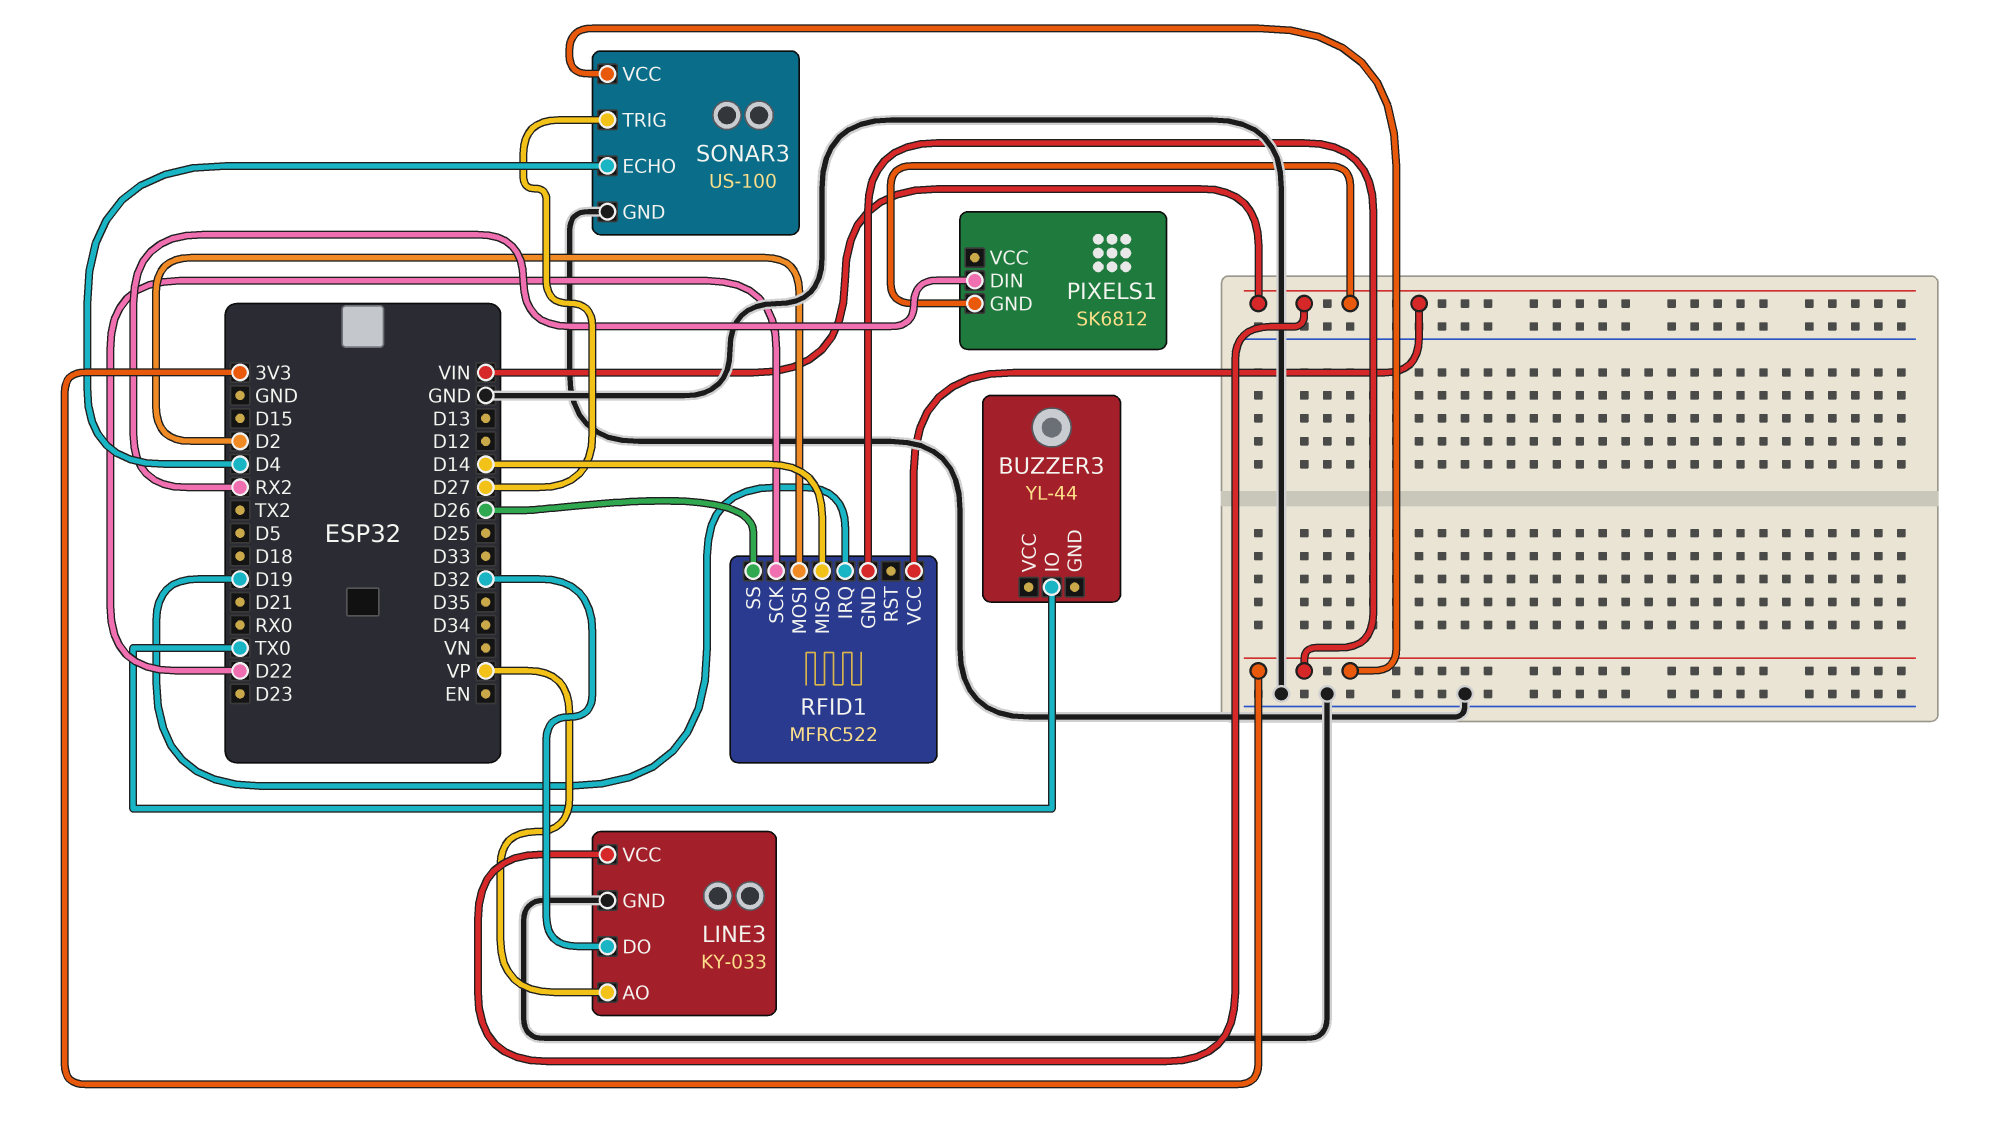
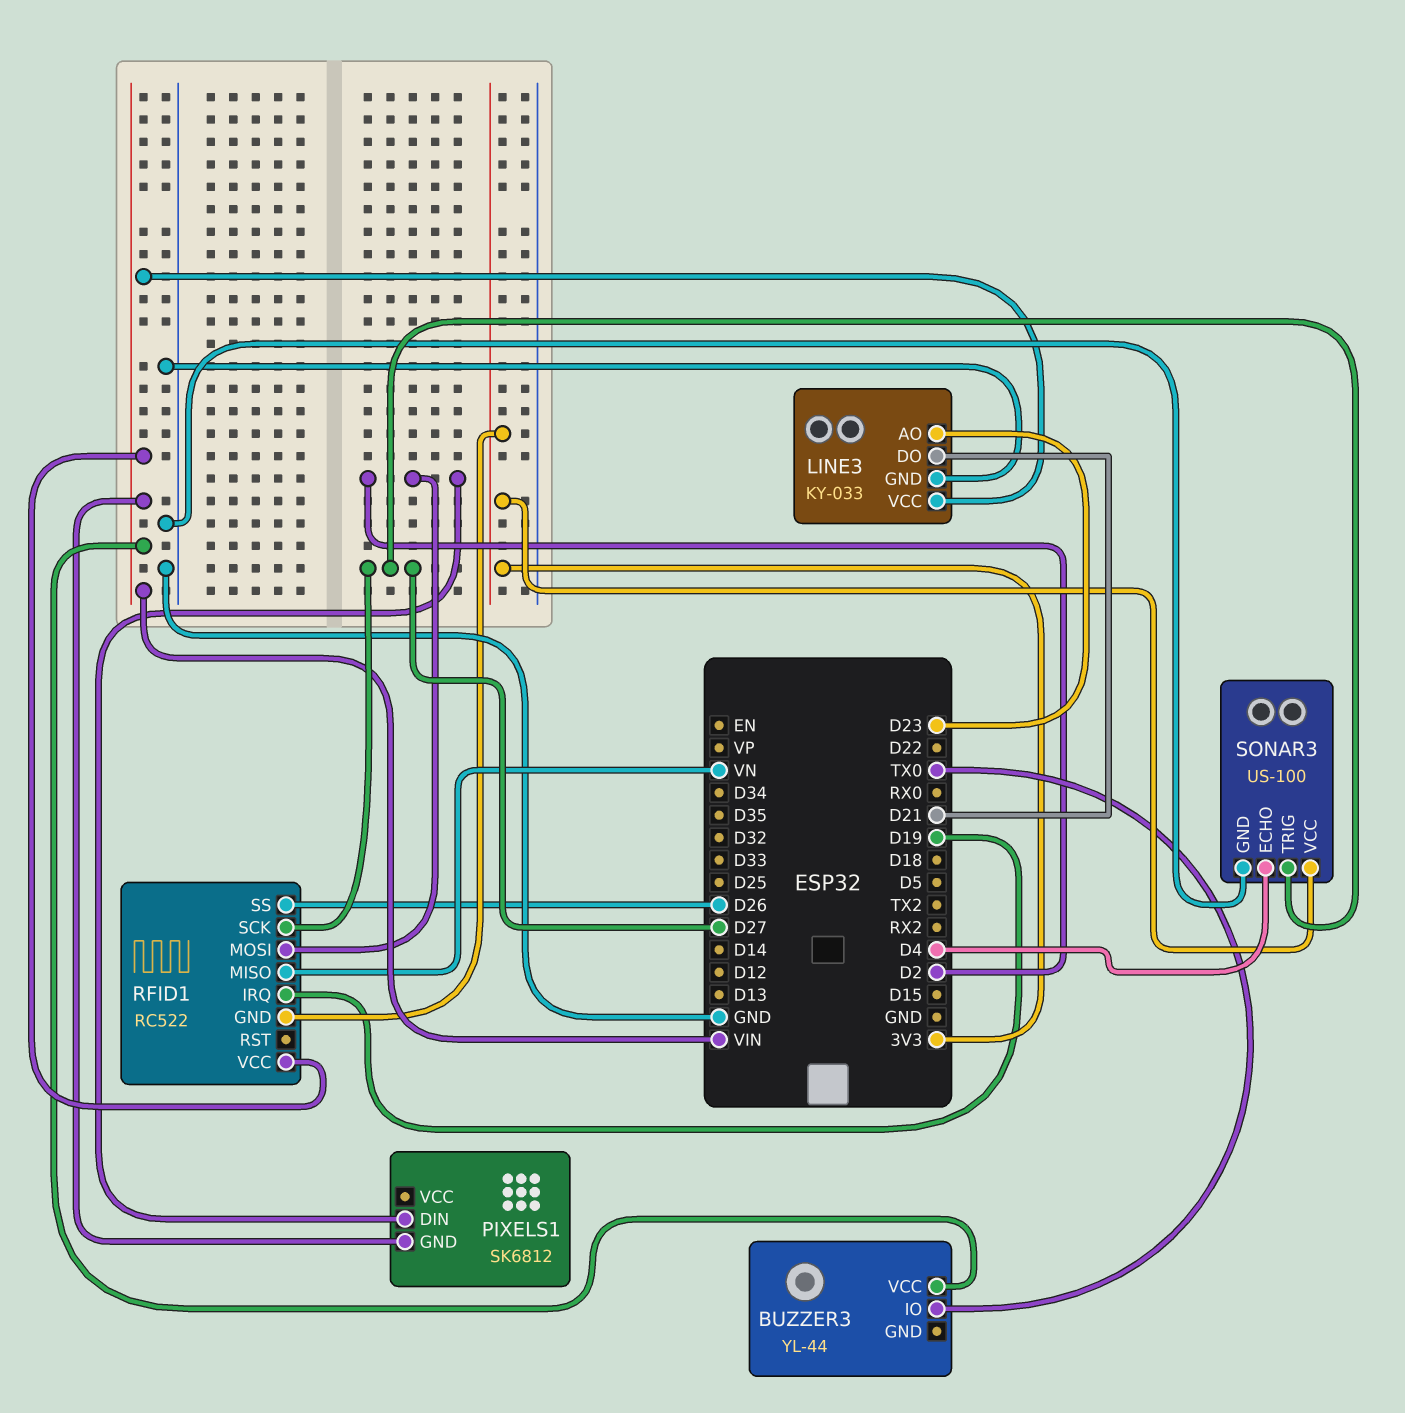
BUZZER3 pin VCC: none -> VIN
LINE3 pin AO: VP -> D23
LINE3 pin DO: D32 -> D21
PIXELS1 pin DIN: RX2 -> D2
RFID1: MFRC522 -> RC522
RFID1 pin MISO: D14 -> VN
RFID1 pin SCK: D22 -> D27

